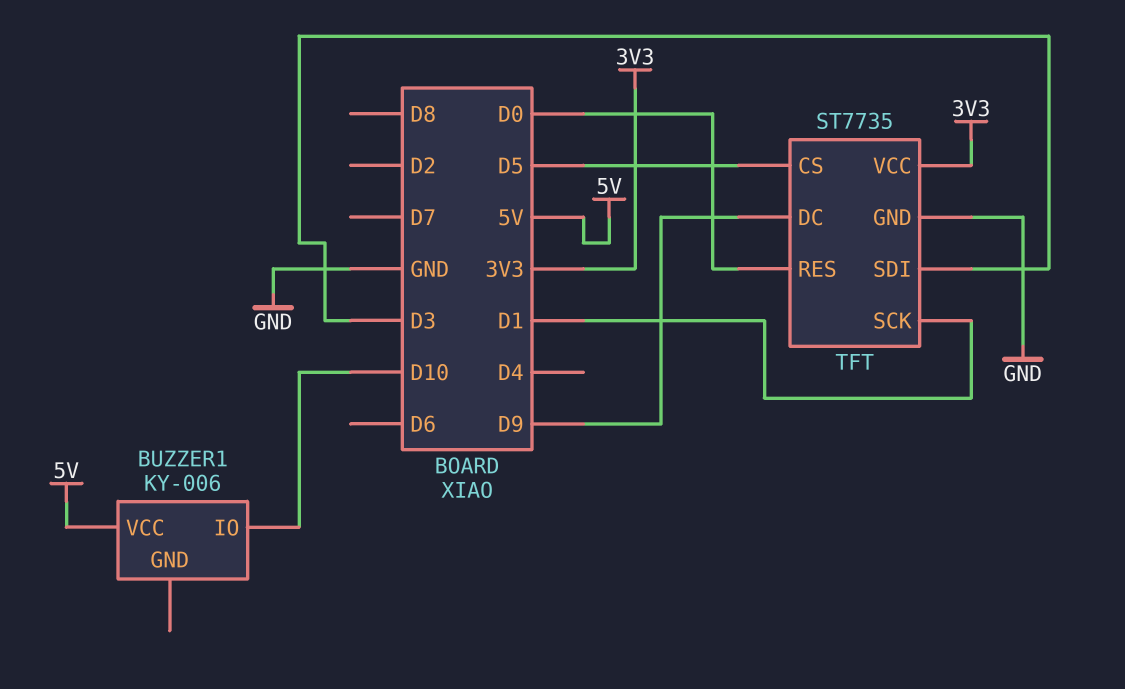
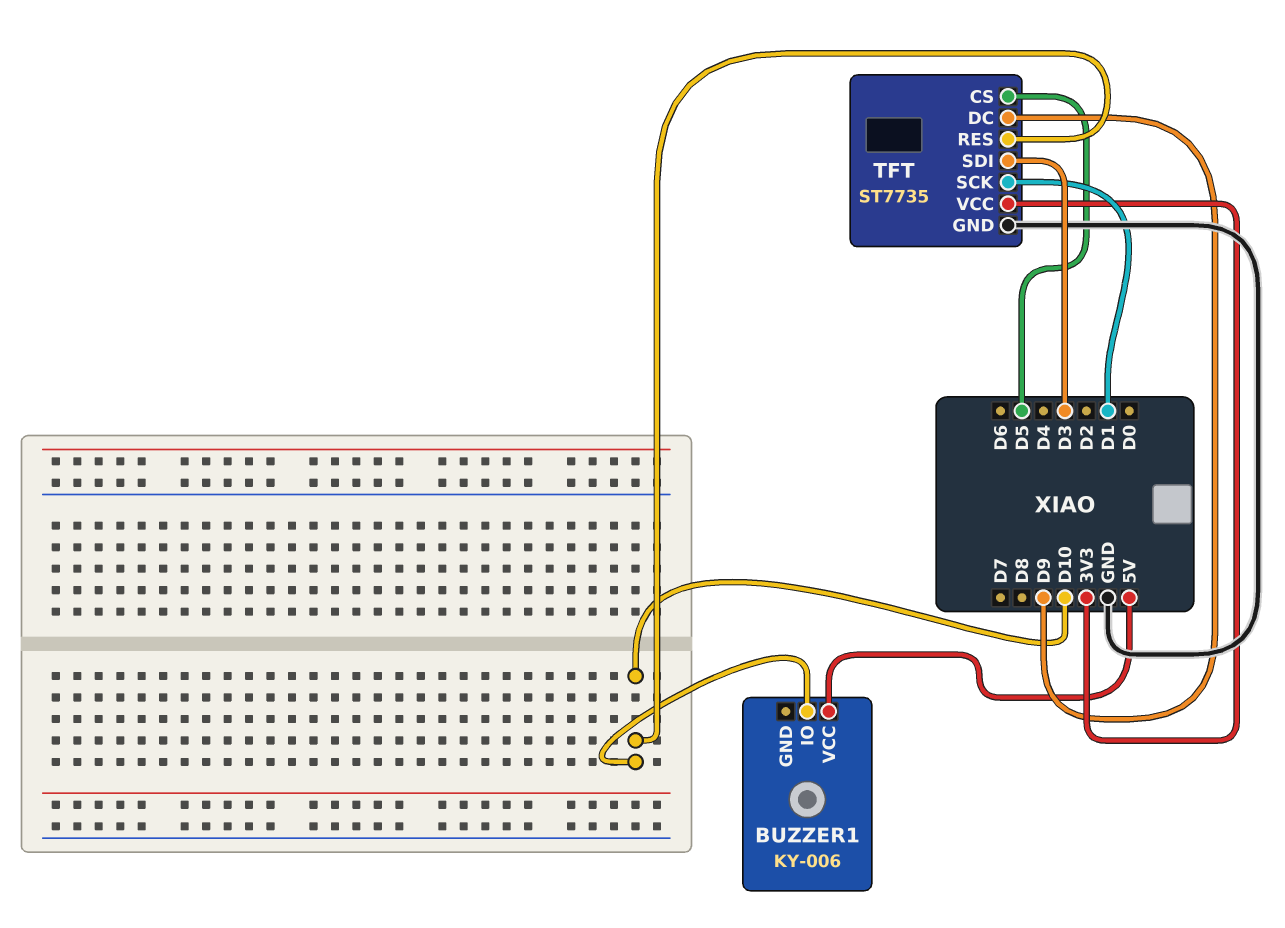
TFT pin RES: D0 -> D10

